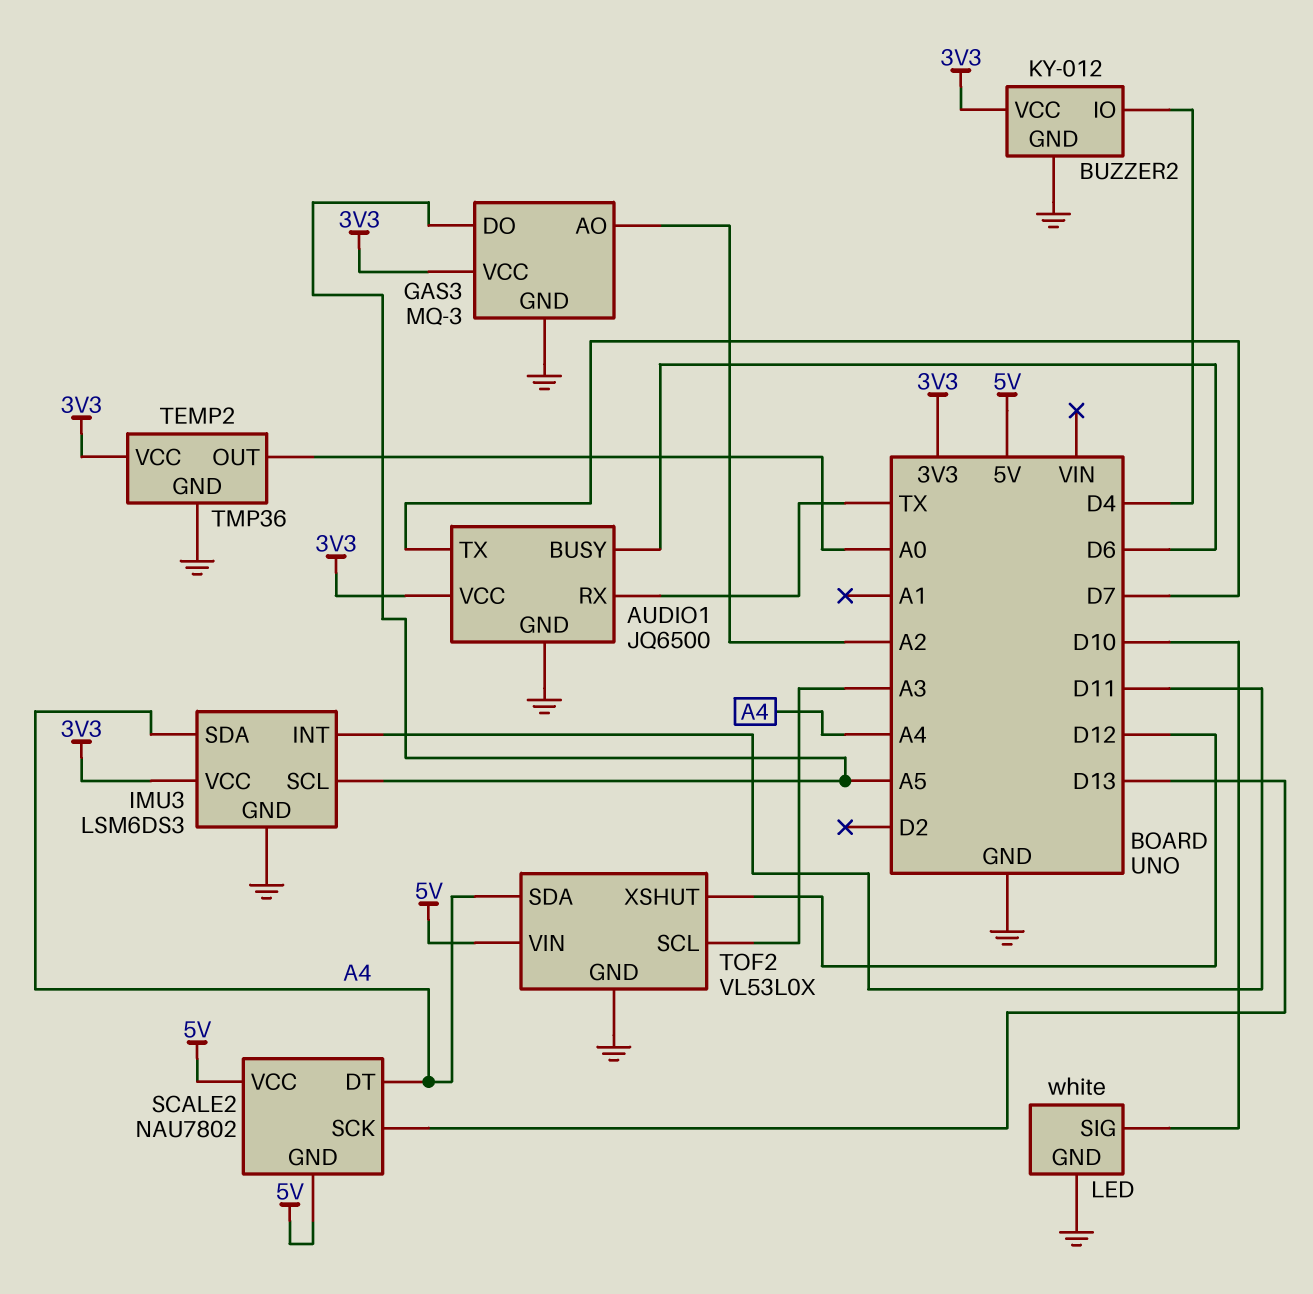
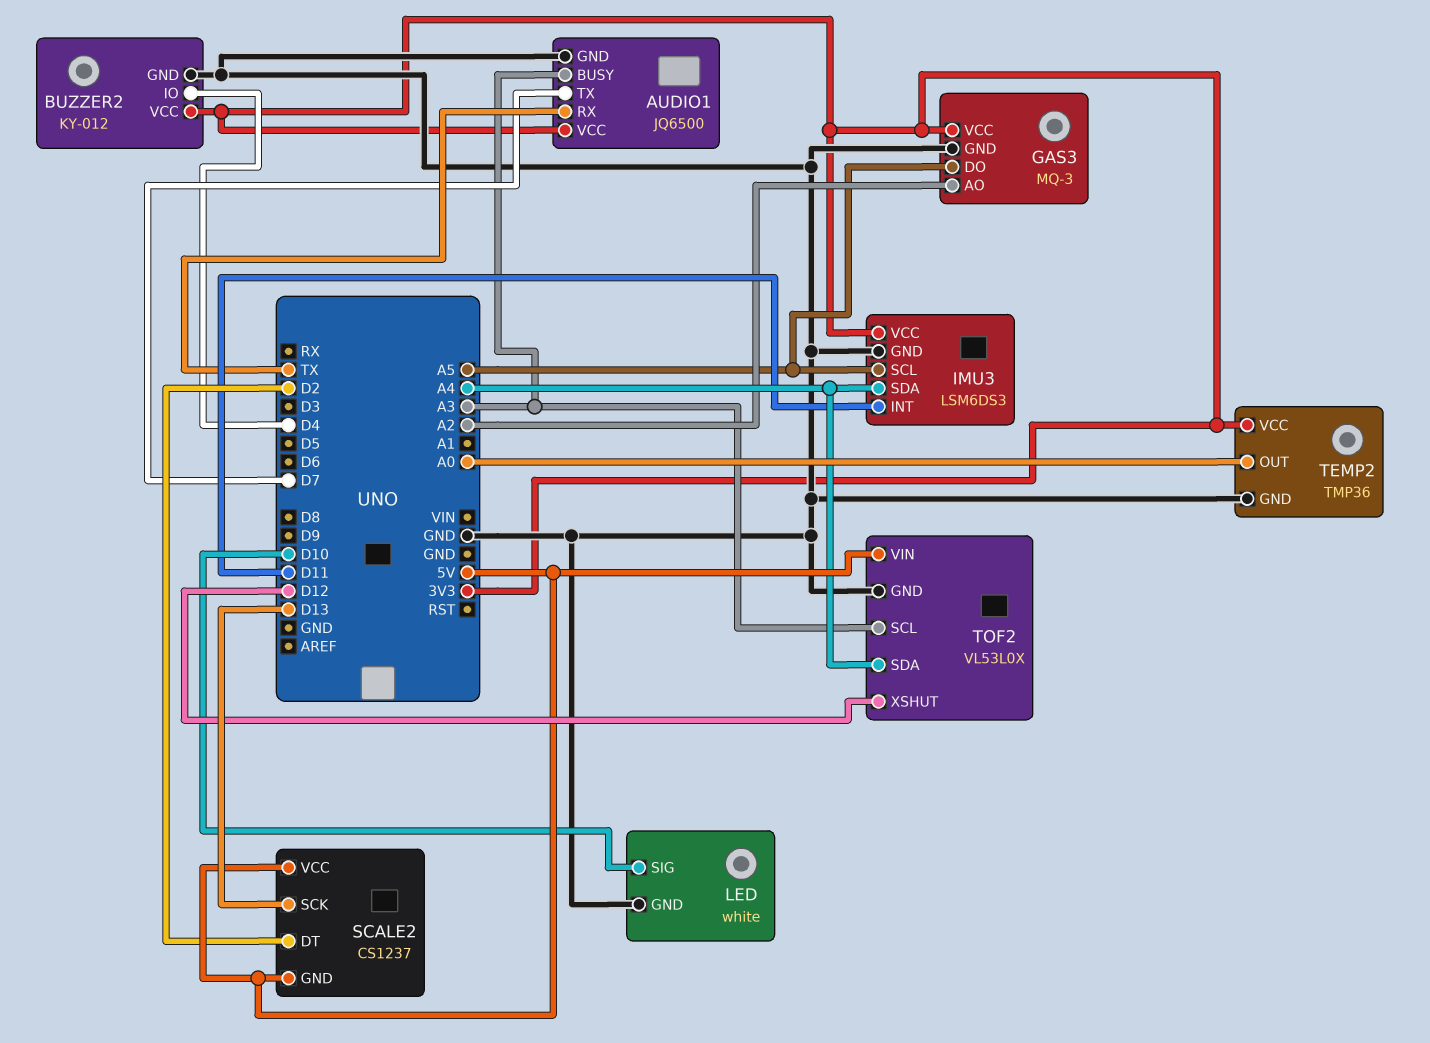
AUDIO1 pin BUSY: D6 -> A3
SCALE2: NAU7802 -> CS1237
SCALE2 pin DT: A4 -> D2

